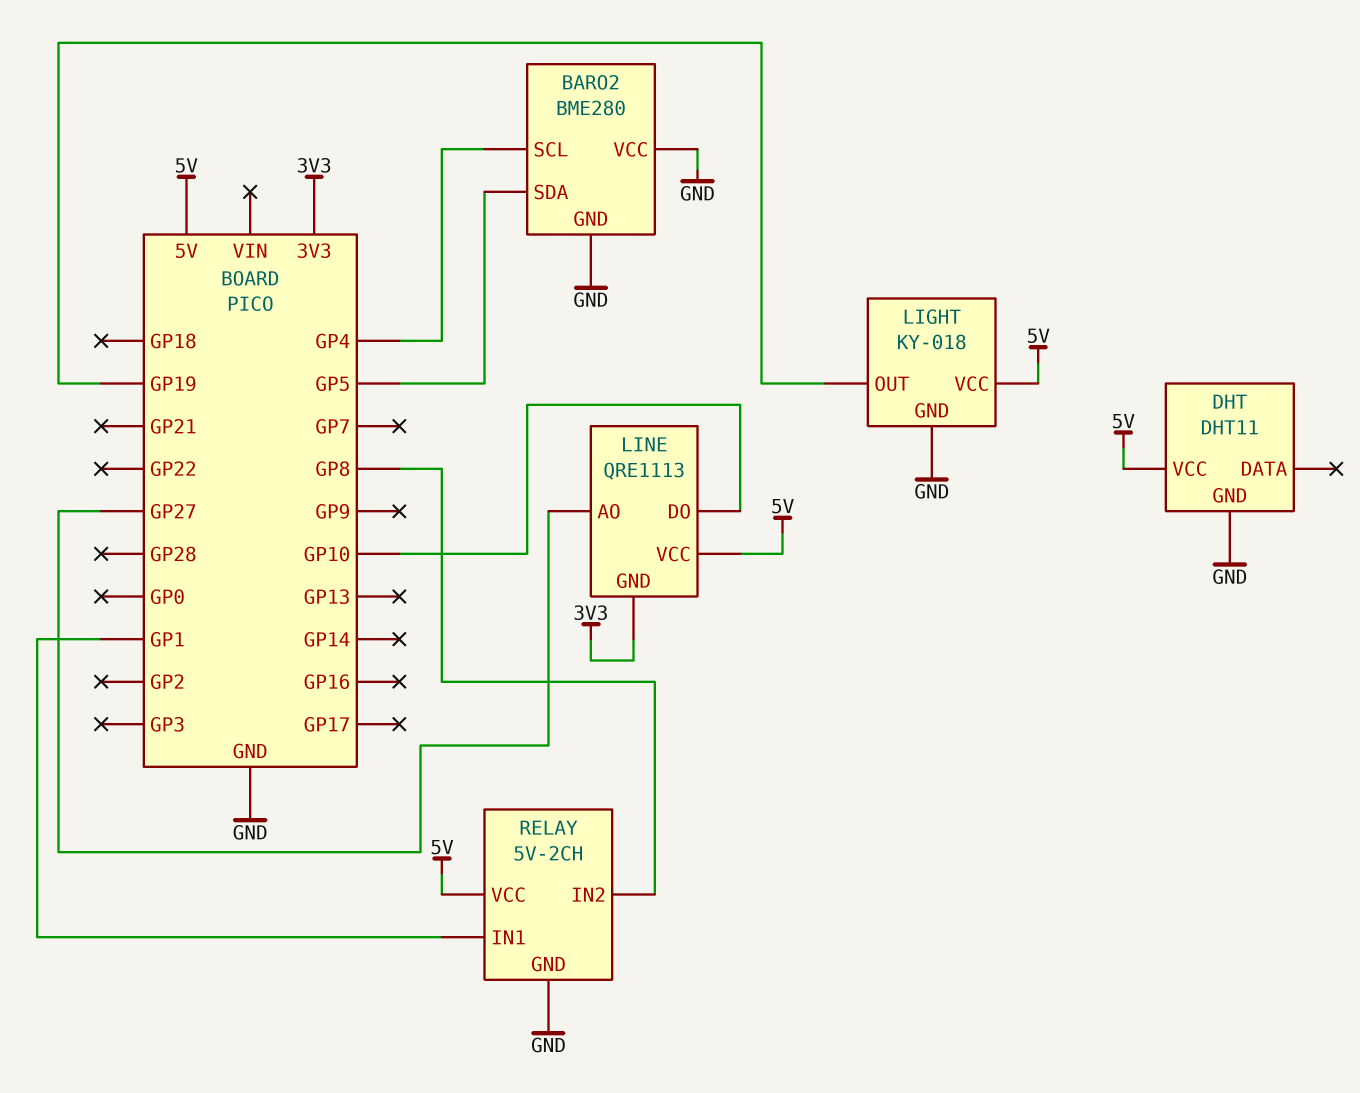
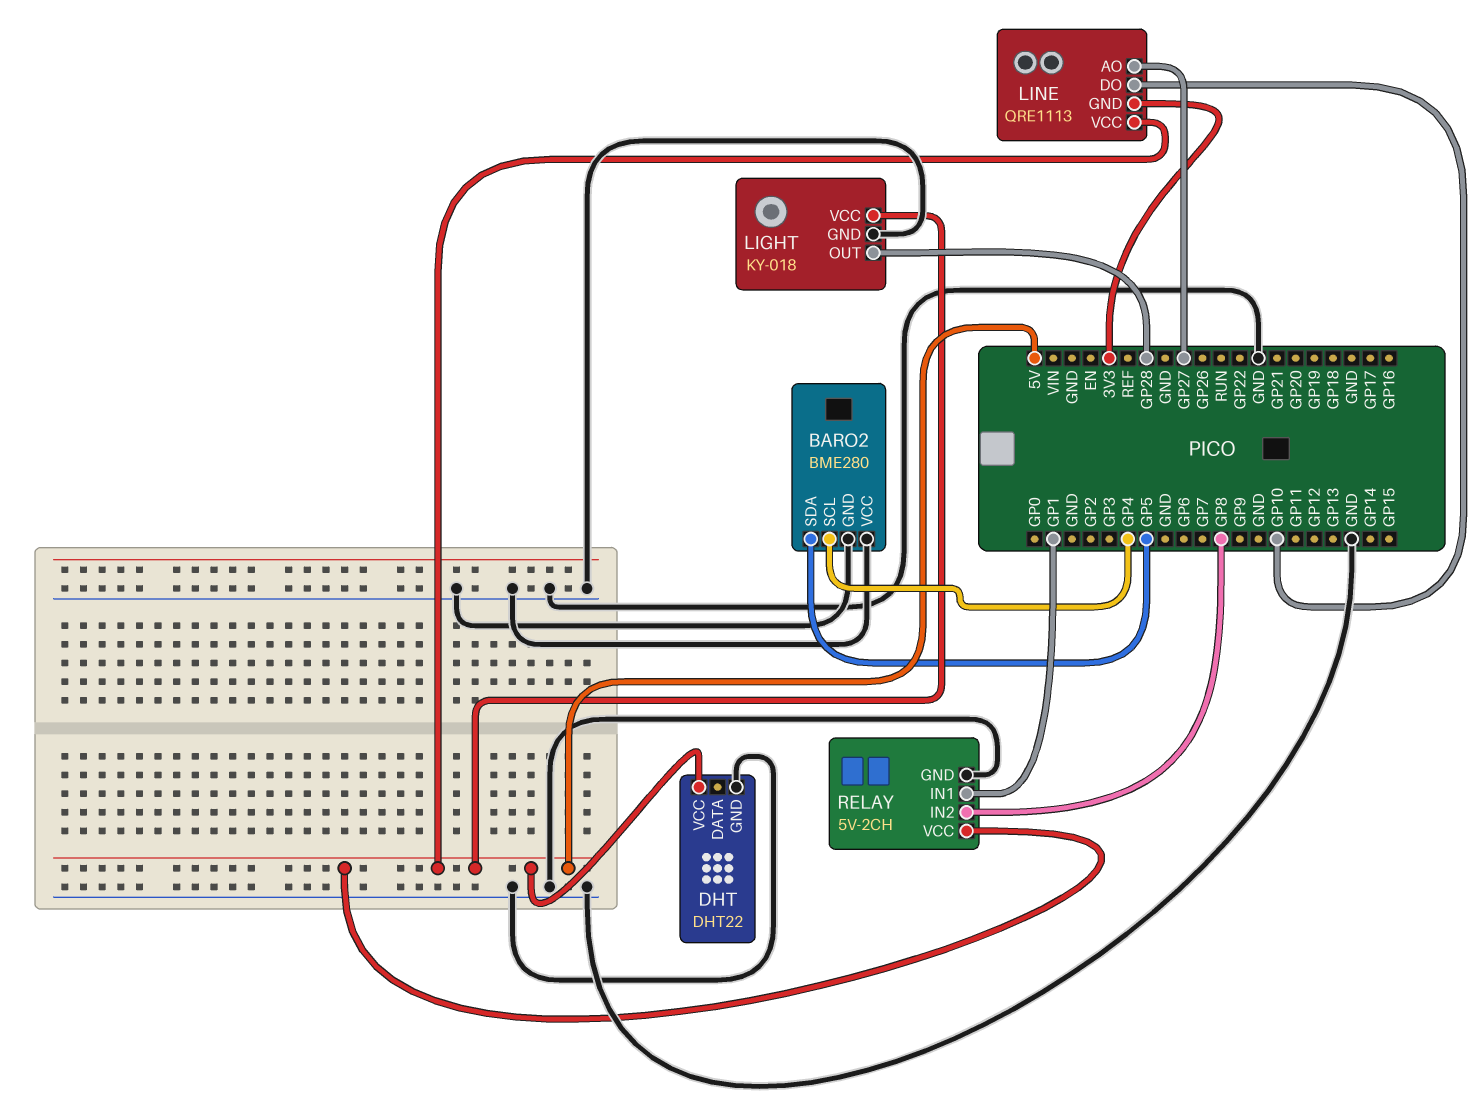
DHT: DHT11 -> DHT22
LIGHT pin OUT: GP19 -> GP28

